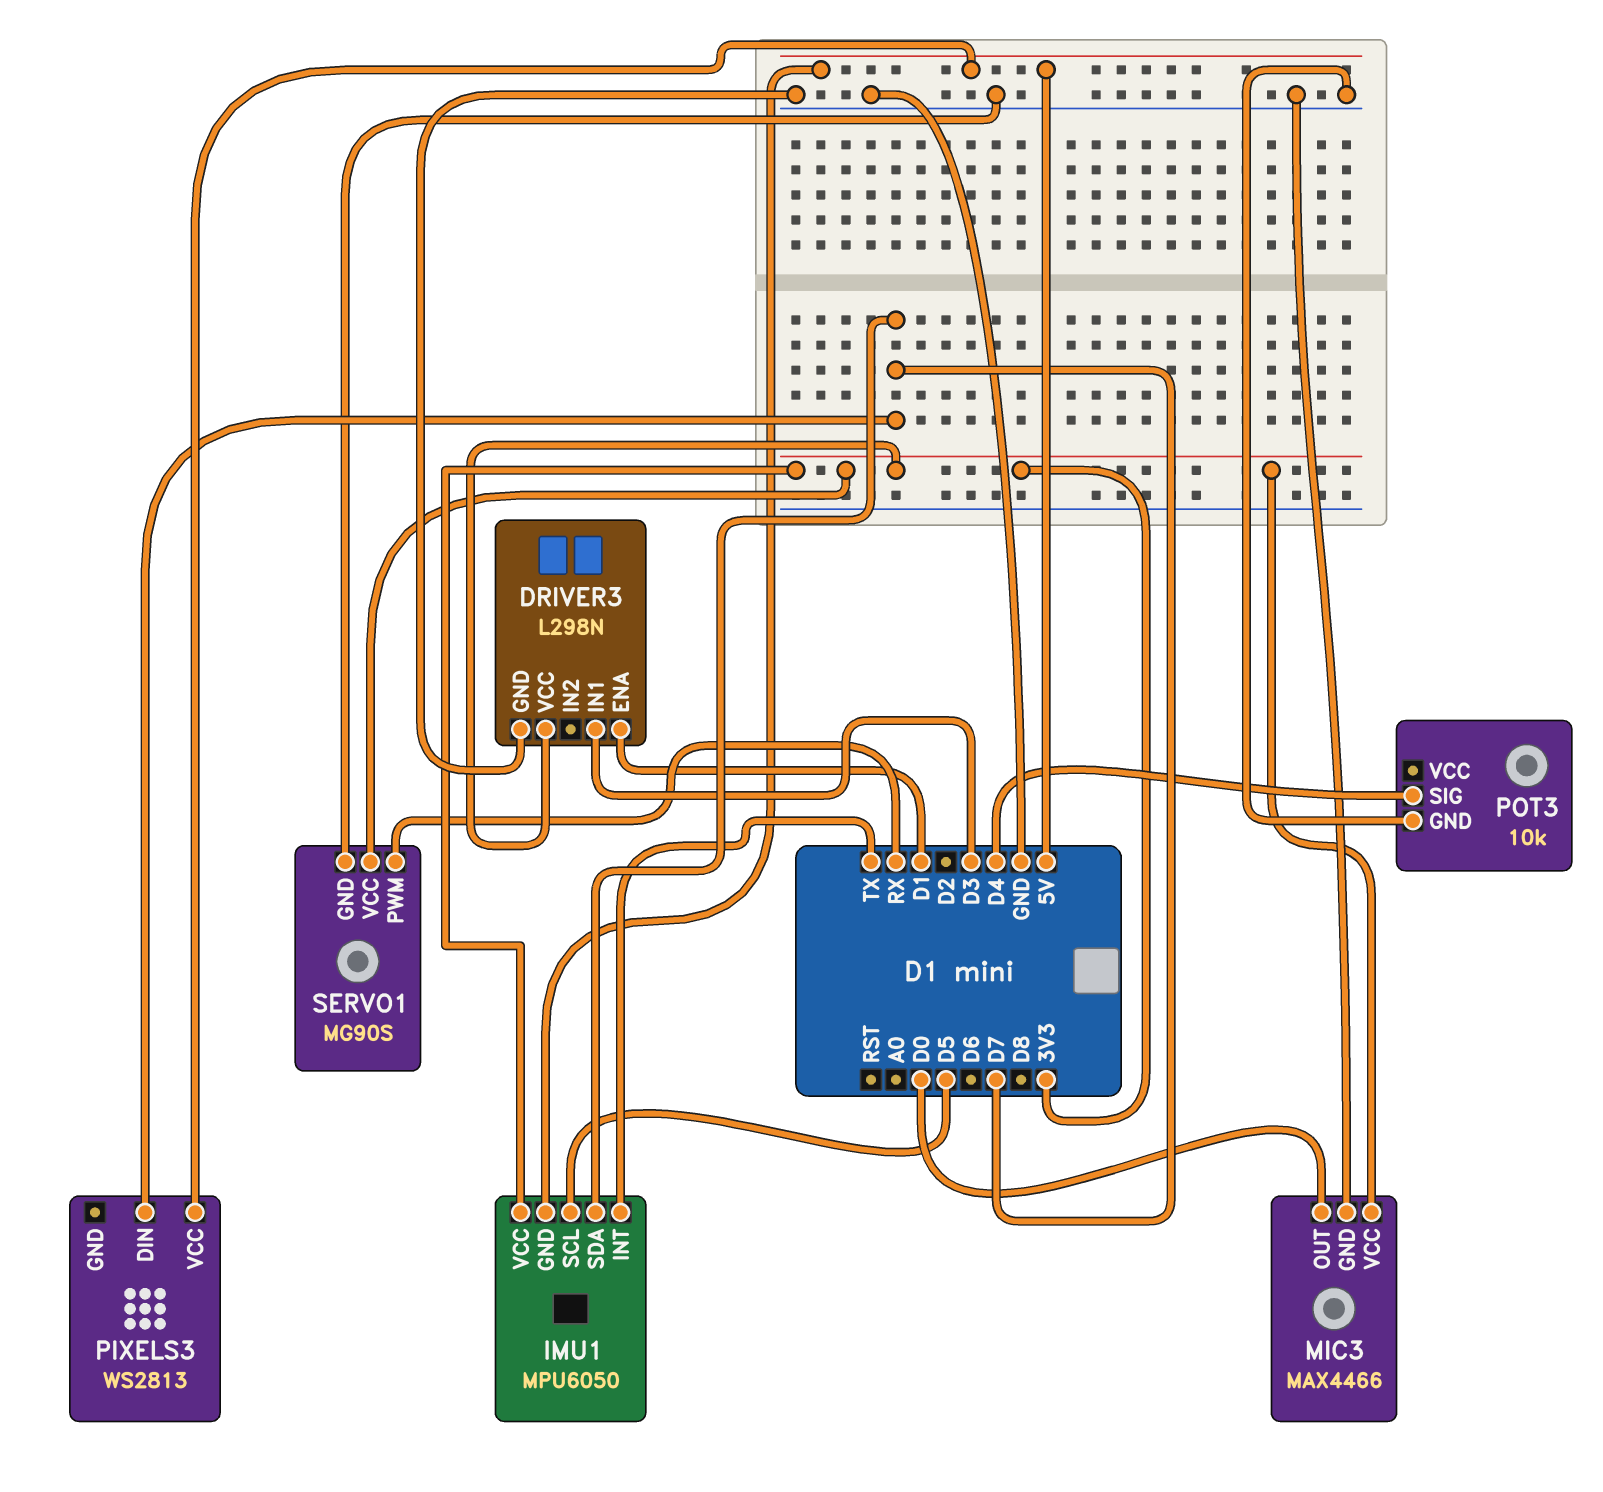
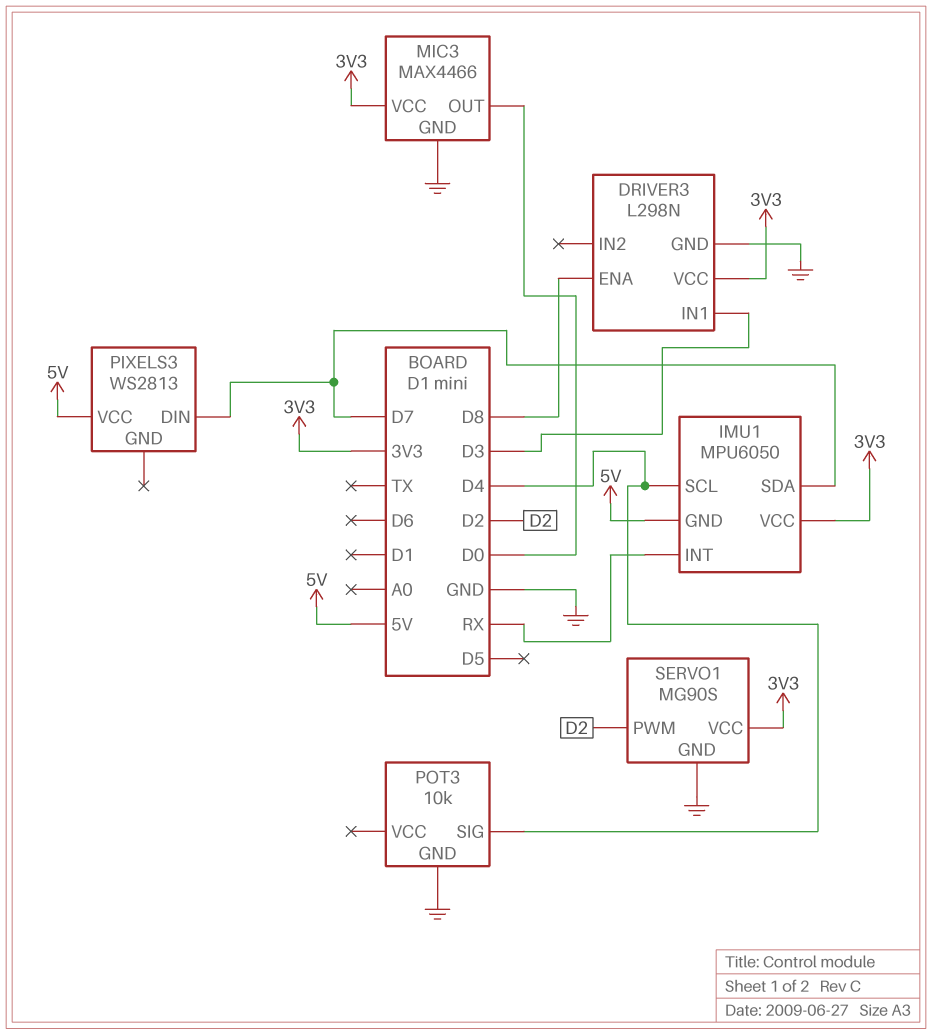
DRIVER3 pin ENA: D1 -> D8
IMU1 pin INT: TX -> RX
IMU1 pin SCL: D5 -> D4
SERVO1 pin PWM: RX -> D2

